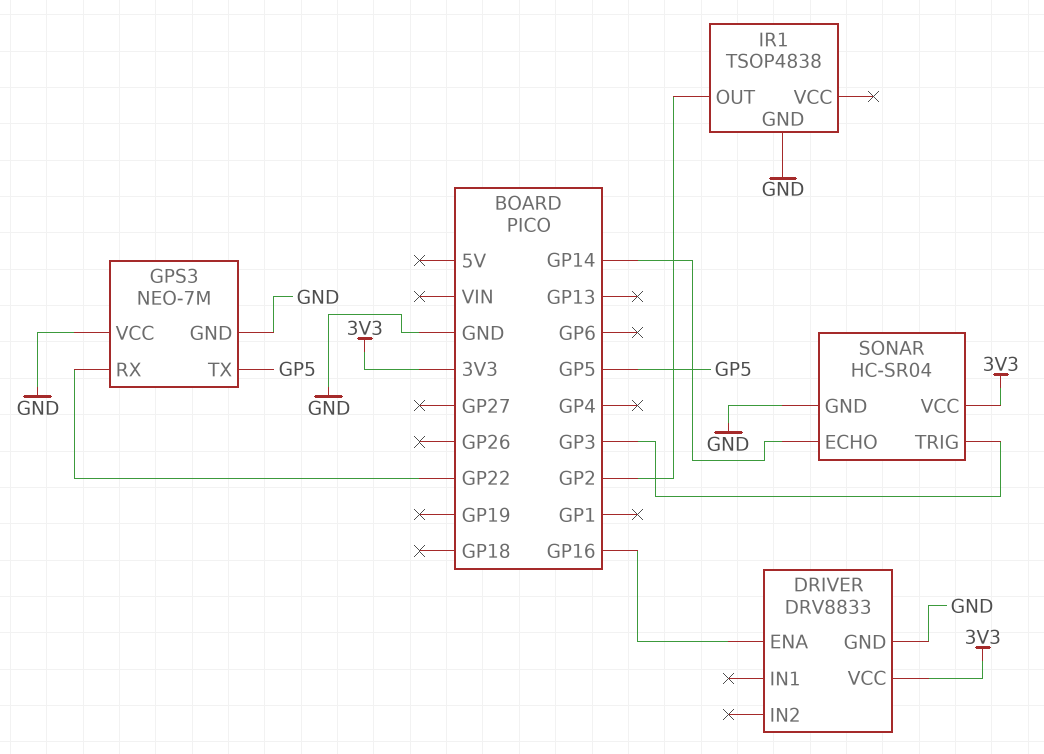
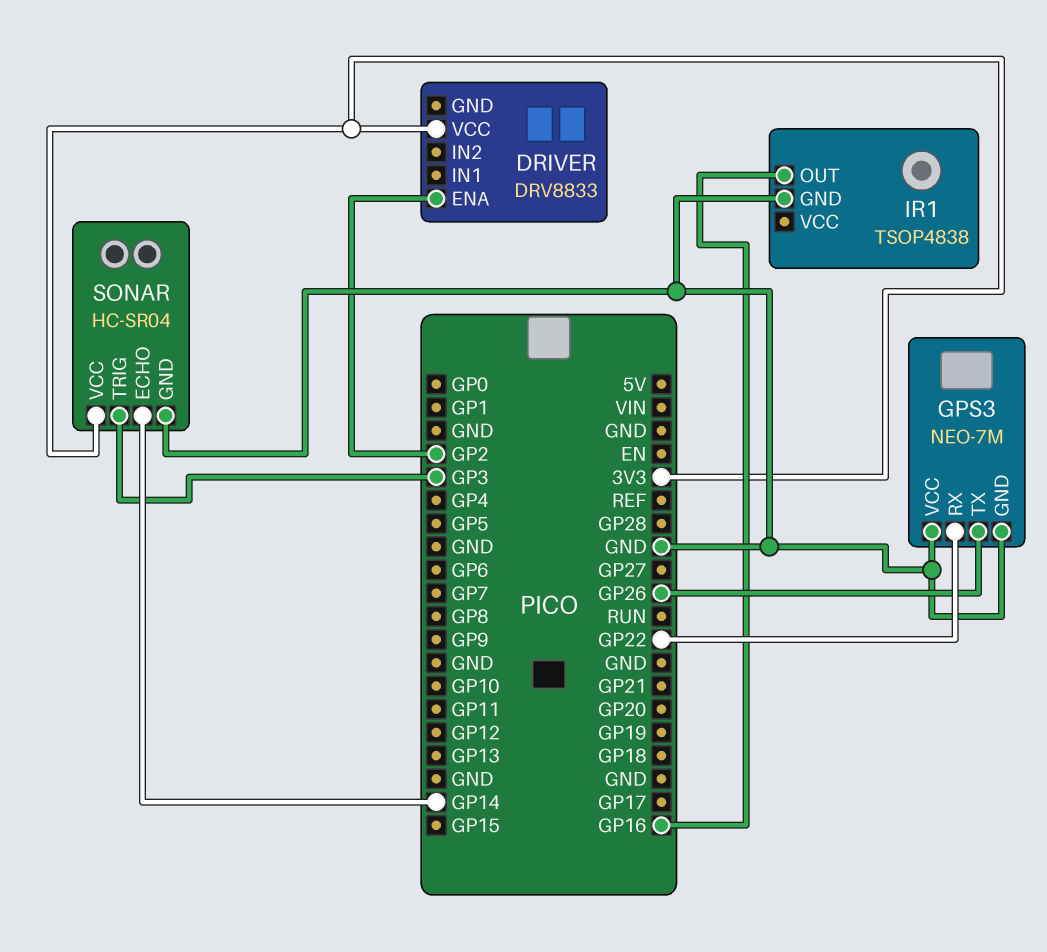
DRIVER pin ENA: GP16 -> GP2
DRIVER pin GND: GND -> none
GPS3 pin TX: GP5 -> GP26
IR1 pin OUT: GP2 -> GP16

